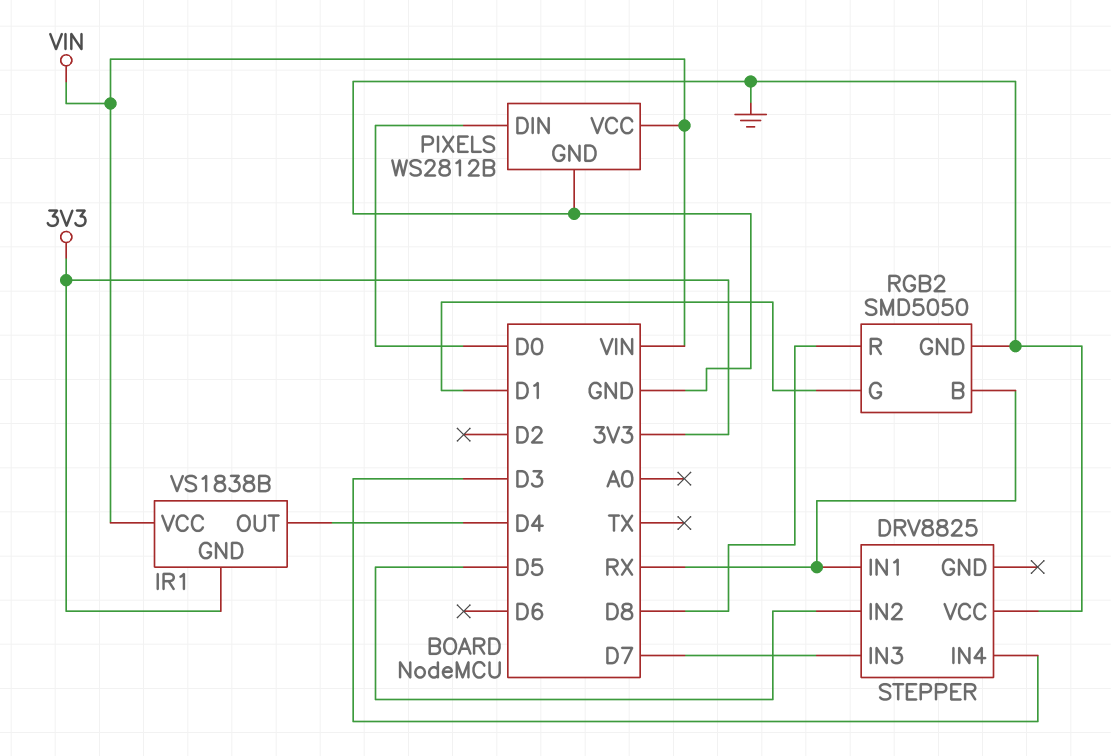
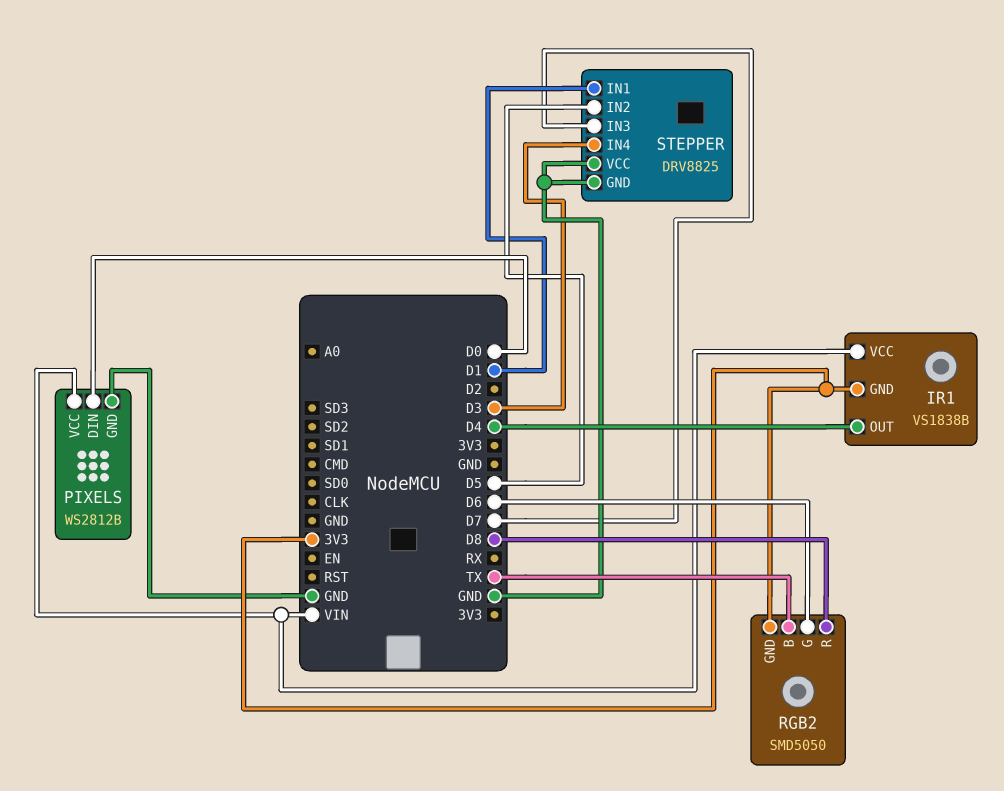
RGB2 pin B: RX -> TX
RGB2 pin G: D1 -> D6
RGB2 pin GND: GND -> 3V3
STEPPER pin GND: none -> GND
STEPPER pin IN1: RX -> D1

